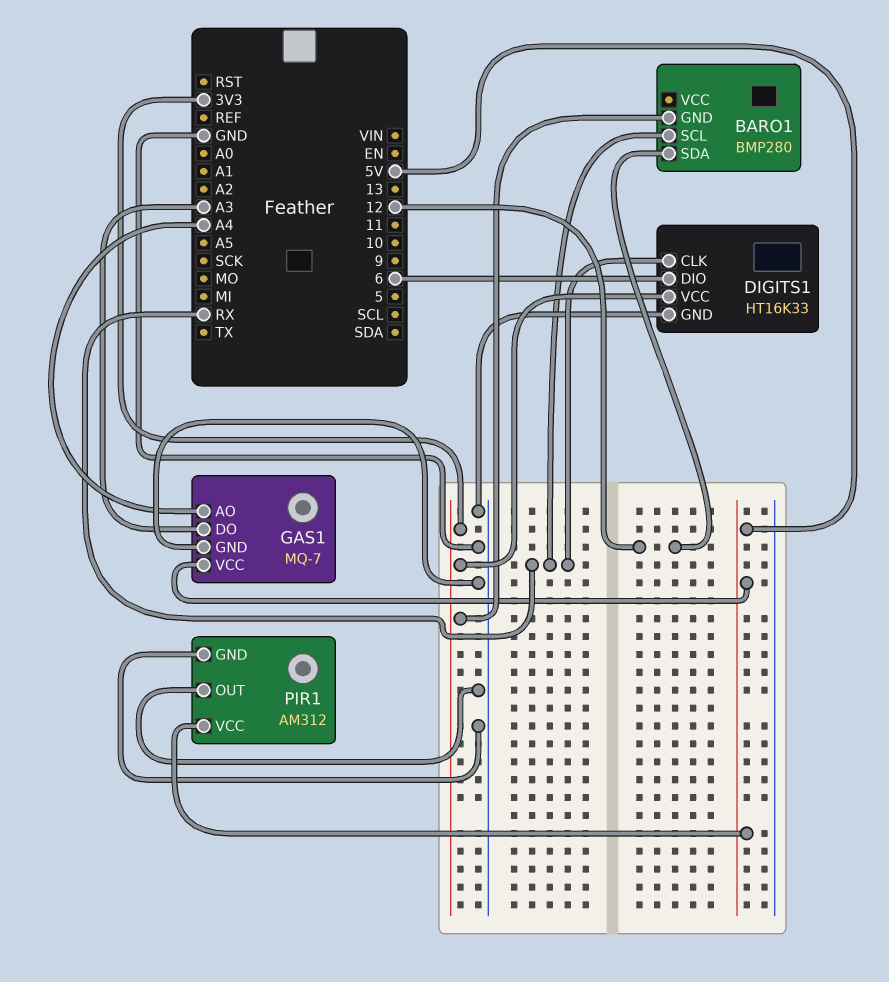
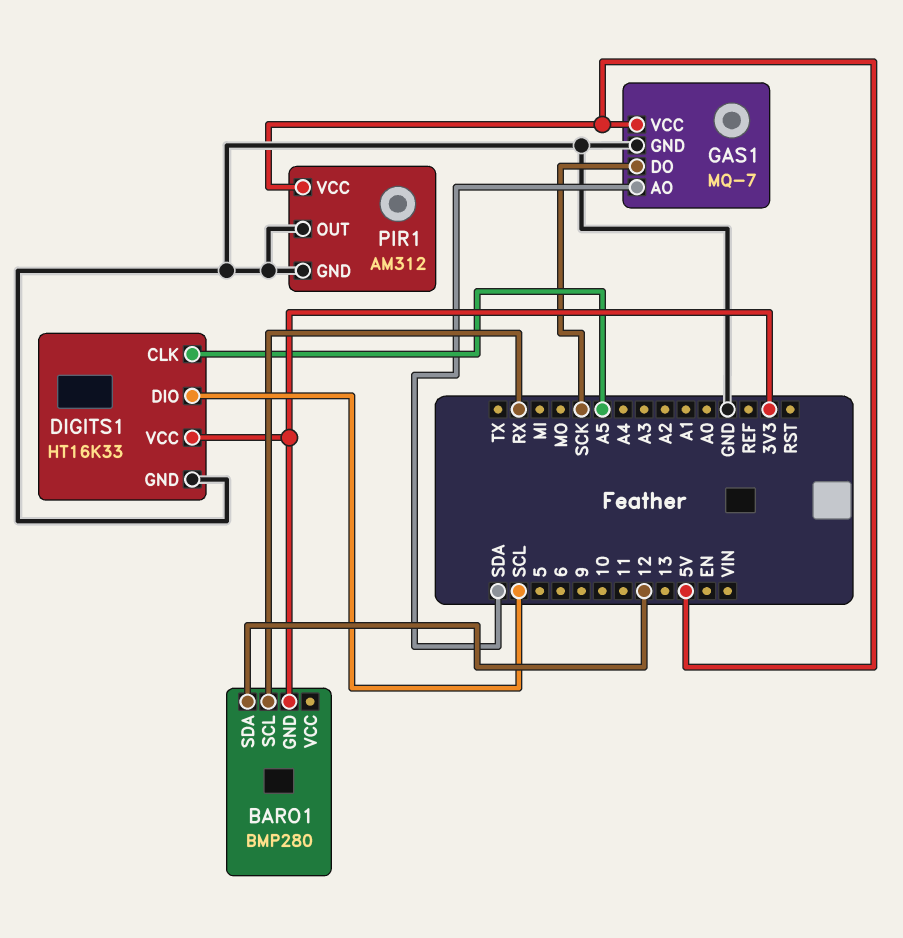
DIGITS1 pin CLK: RX -> A5
DIGITS1 pin DIO: 6 -> SCL
GAS1 pin AO: A4 -> SDA
GAS1 pin DO: A3 -> SCK

